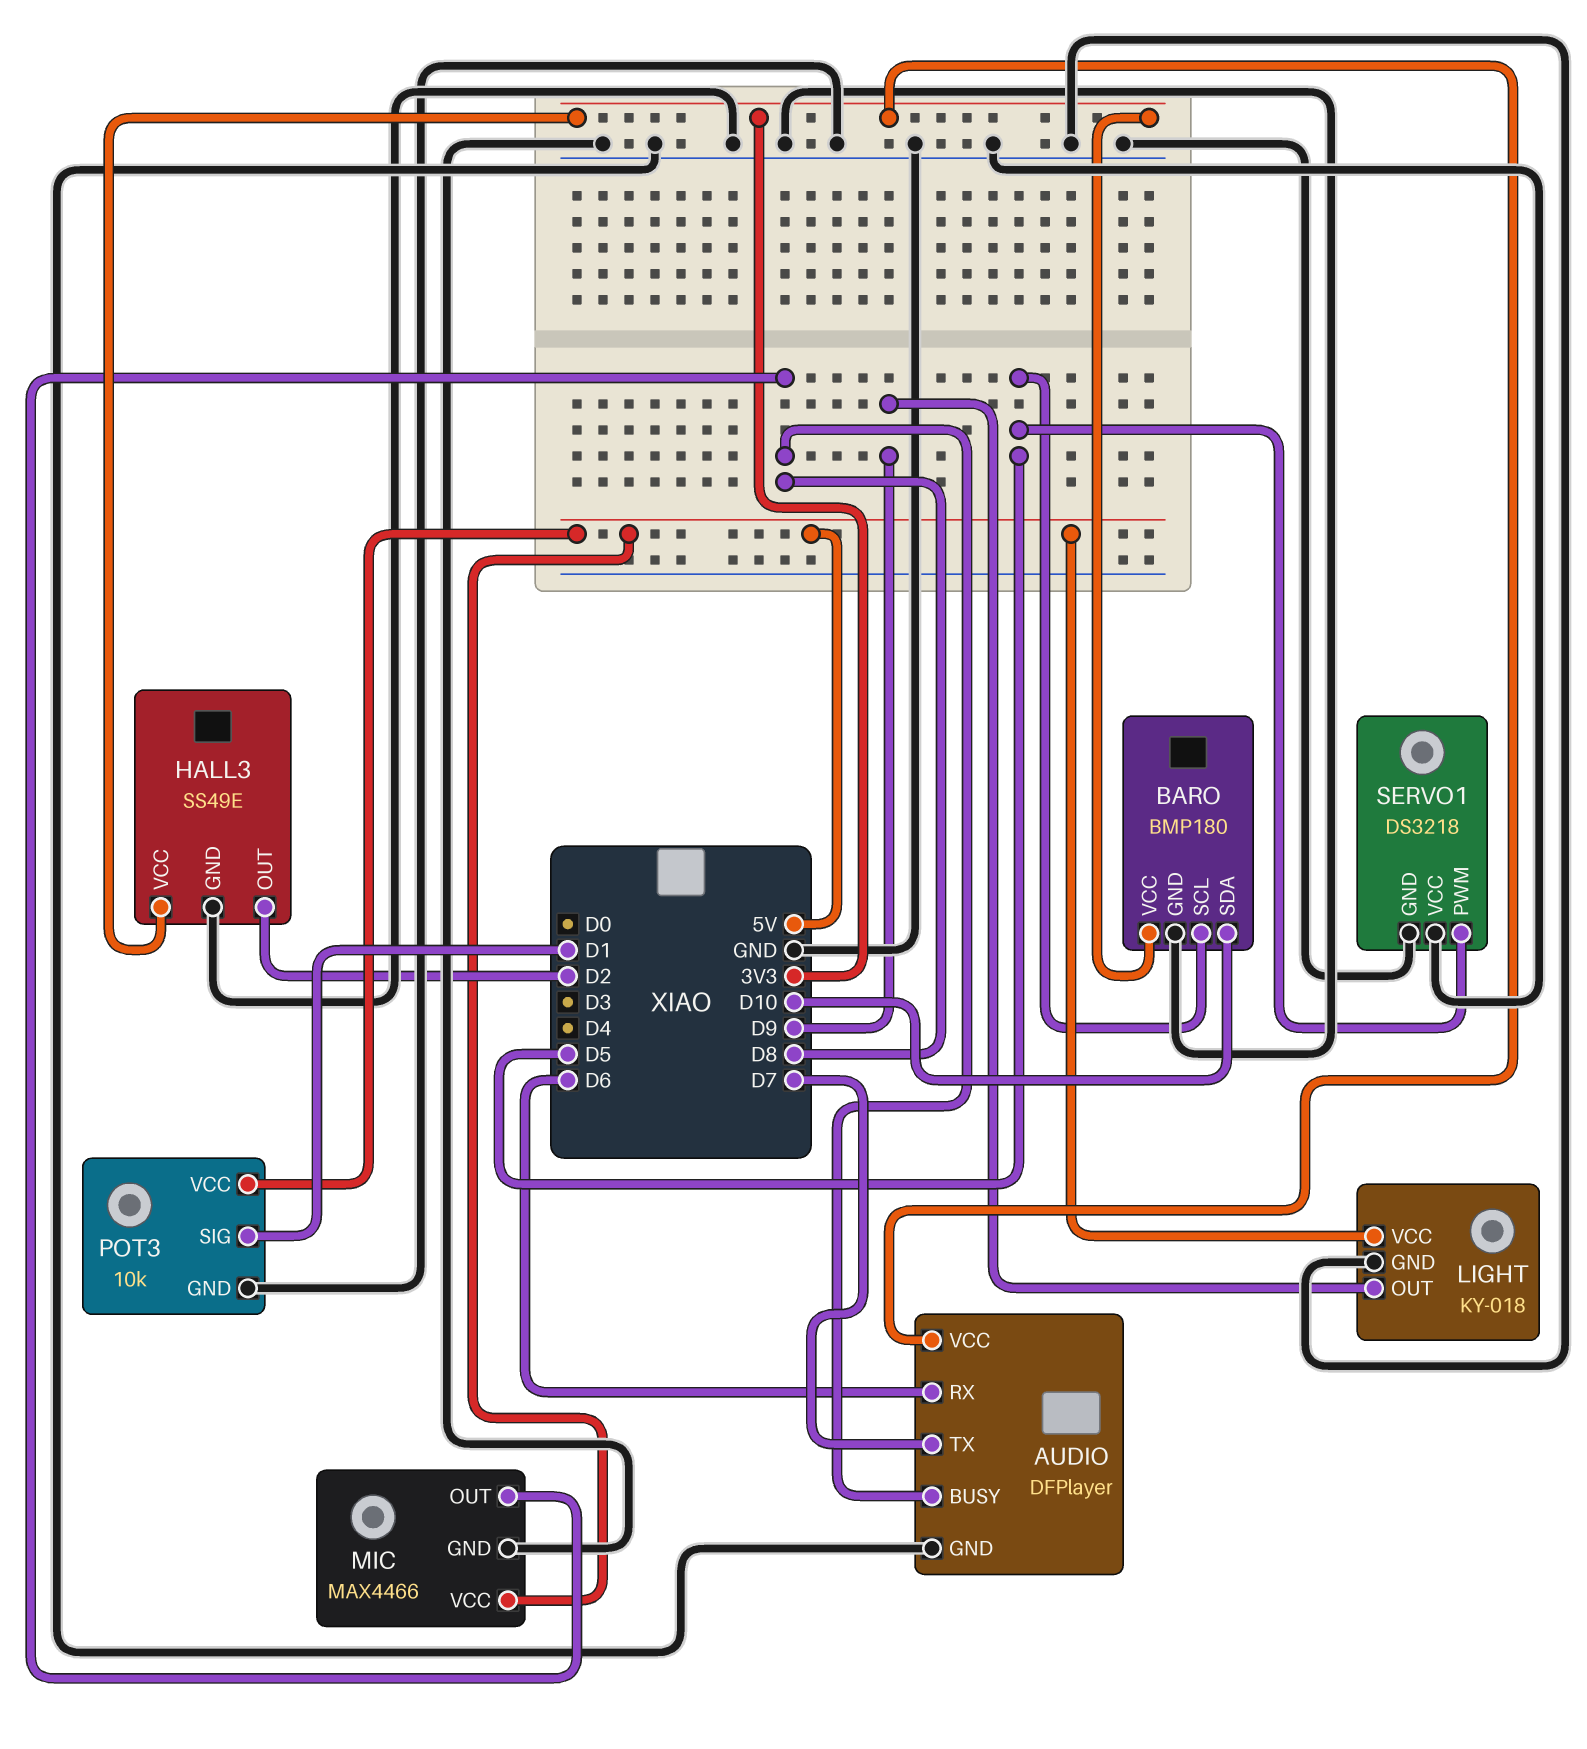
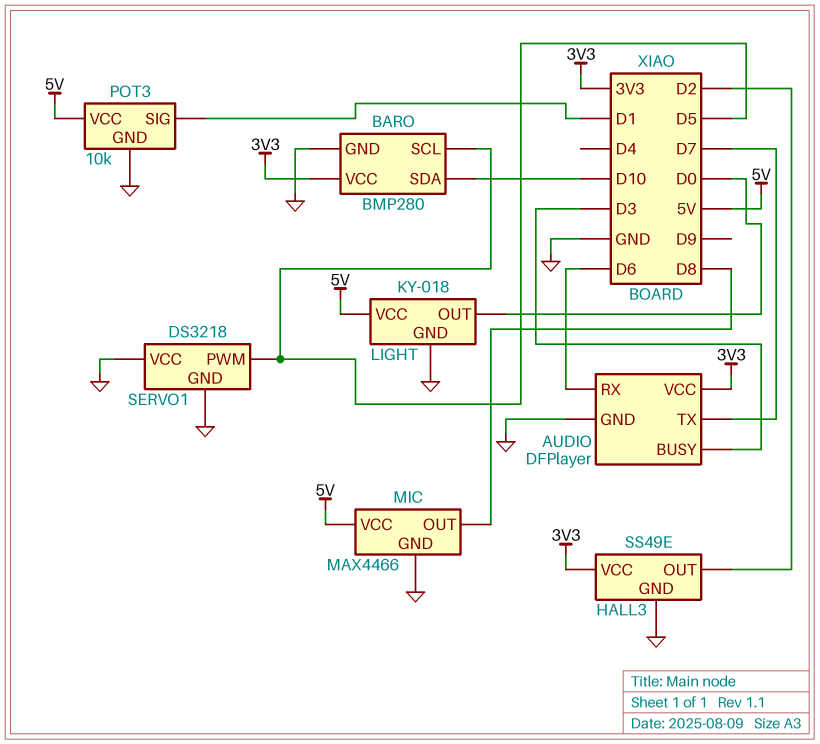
AUDIO pin BUSY: D8 -> D3
BARO: BMP180 -> BMP280
LIGHT pin OUT: D9 -> D0

